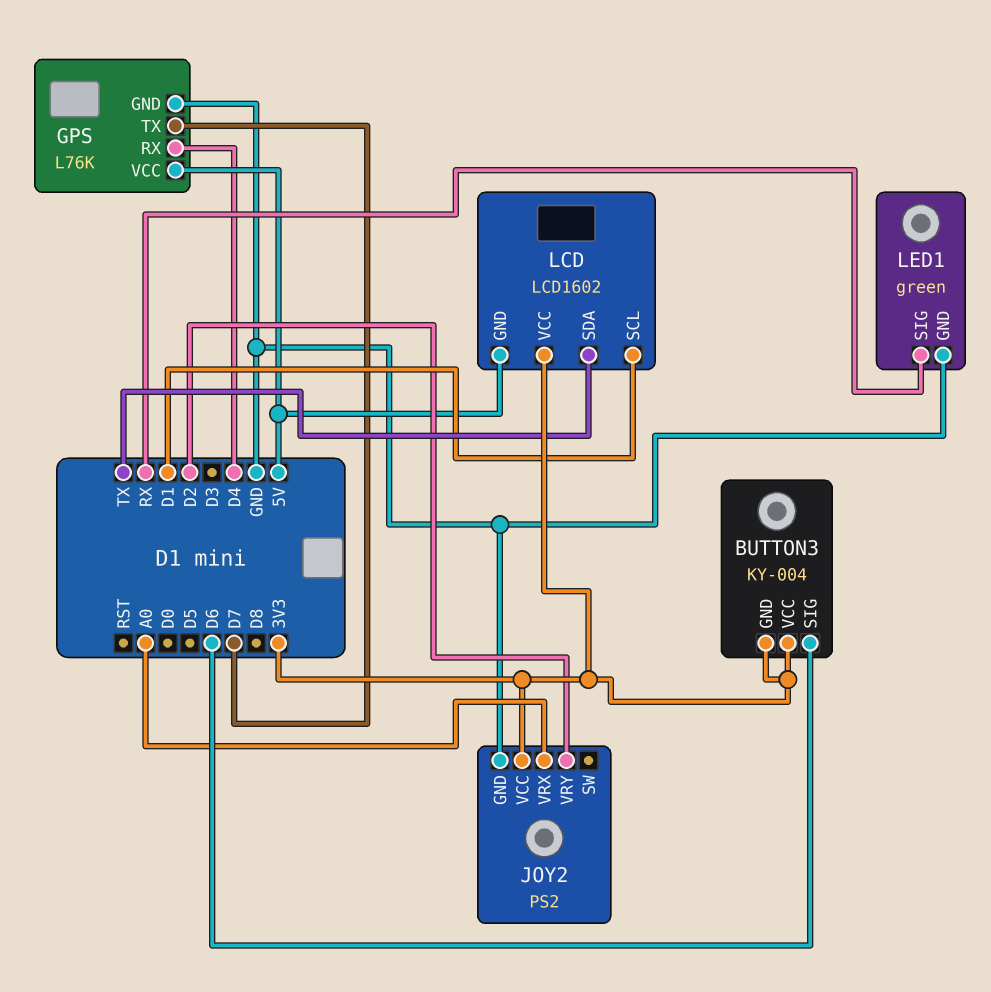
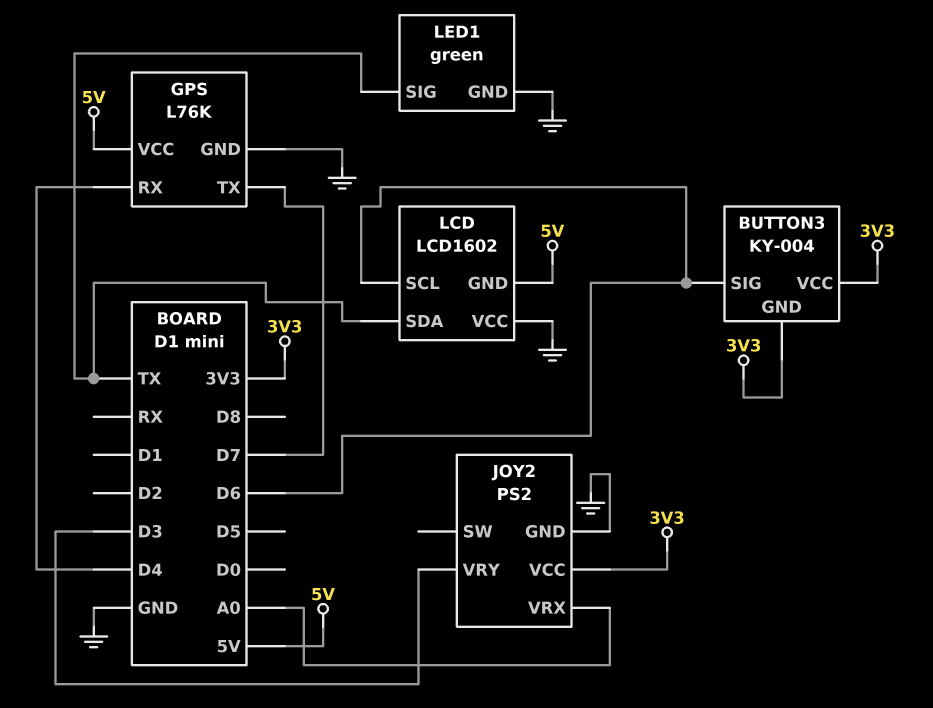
JOY2 pin VRY: D2 -> D3
LCD pin SCL: D1 -> D6
LCD pin VCC: 3V3 -> GND
LED1 pin SIG: RX -> TX

